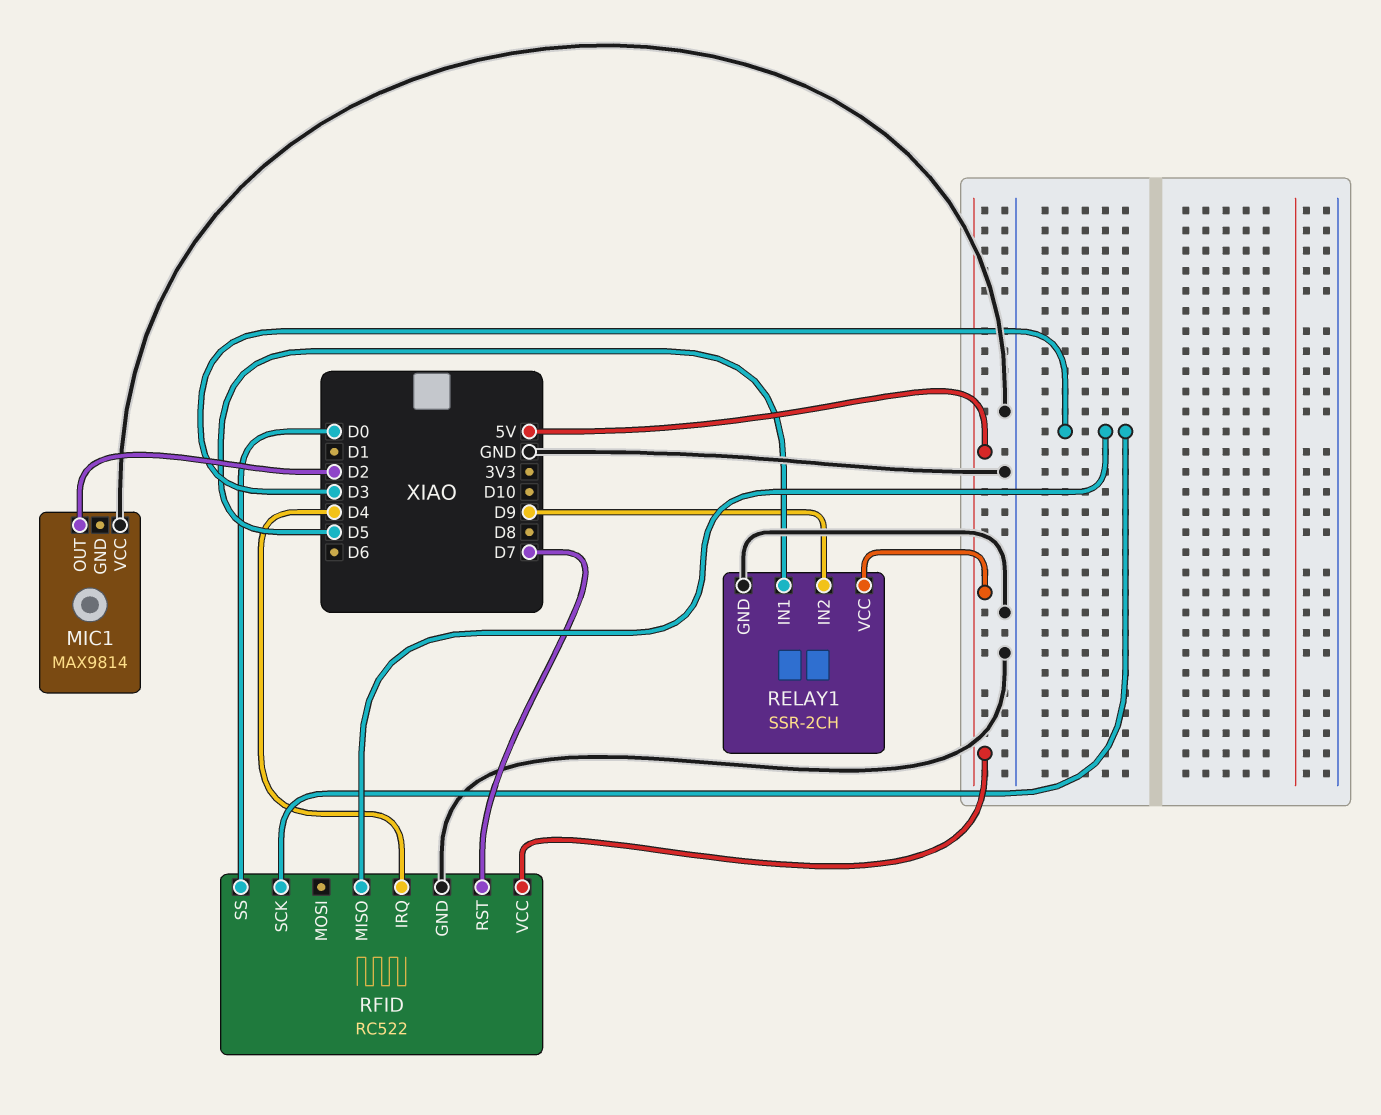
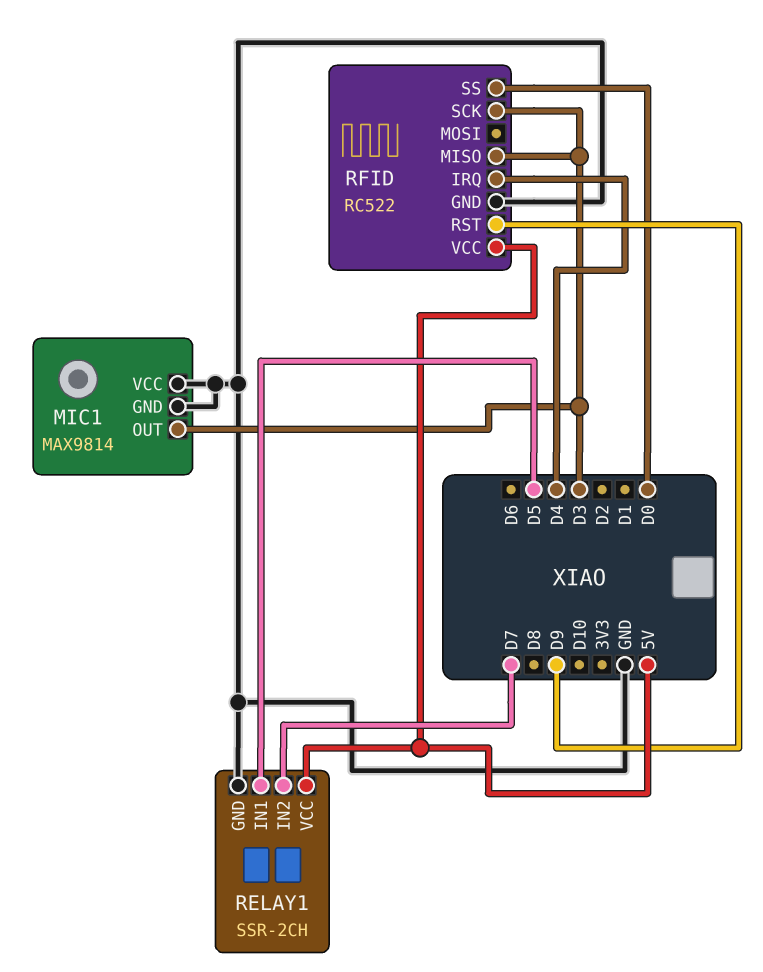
MIC1 pin GND: none -> GND
MIC1 pin OUT: D2 -> D3
RELAY1 pin IN2: D9 -> D7
RFID pin RST: D7 -> D9

